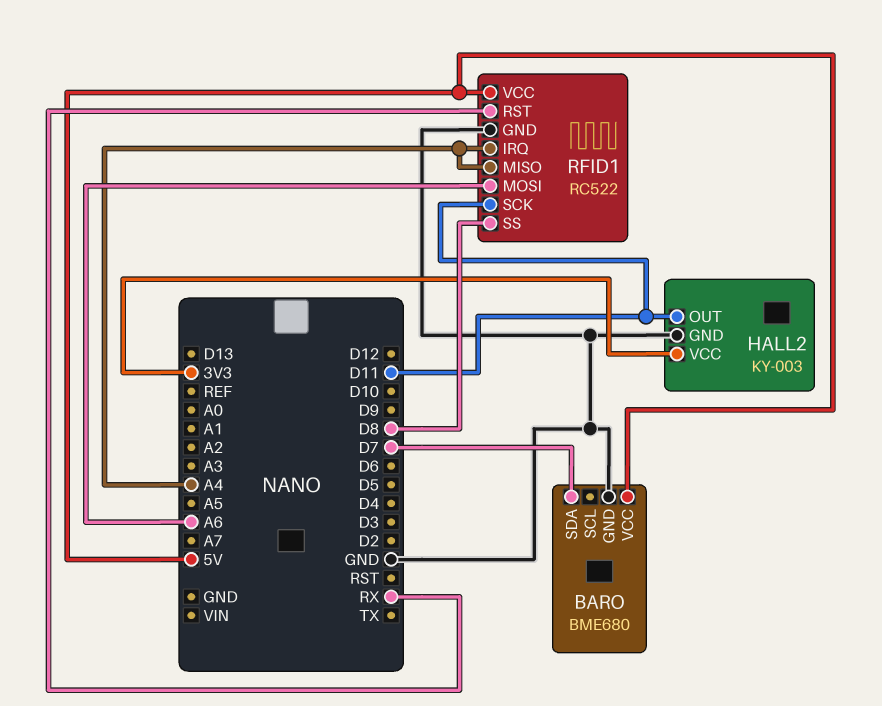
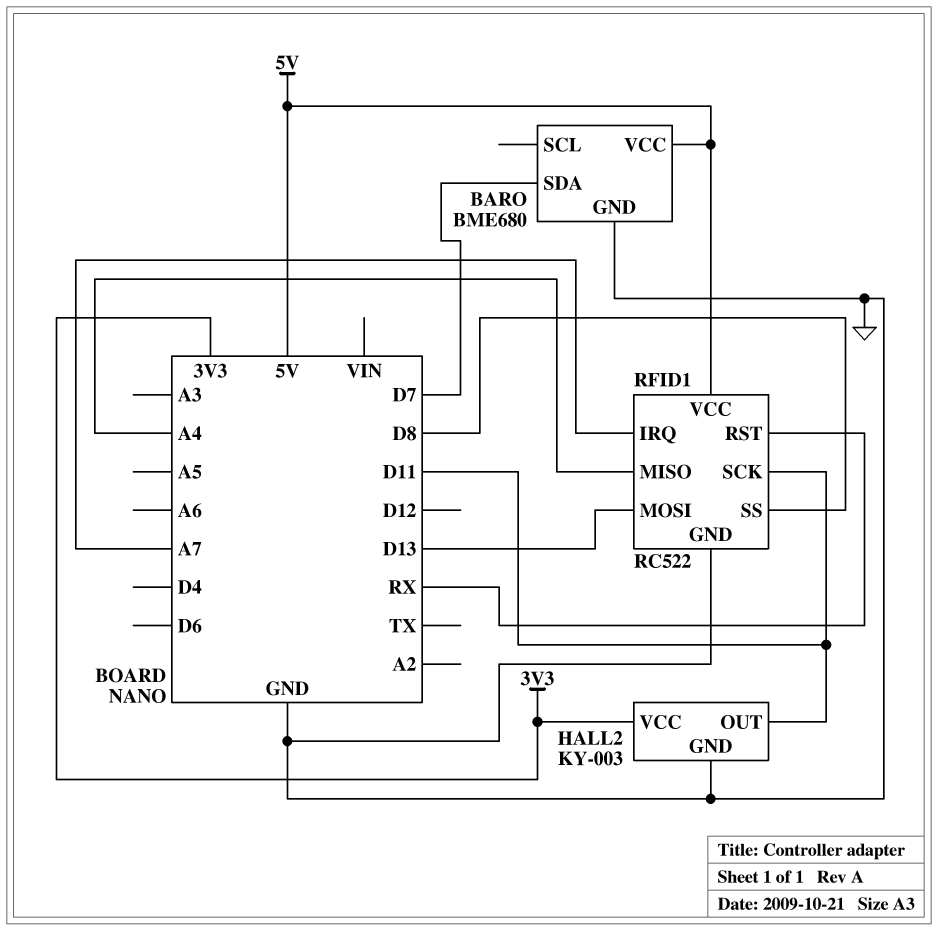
RFID1 pin IRQ: A4 -> A7
RFID1 pin MOSI: A6 -> D13

